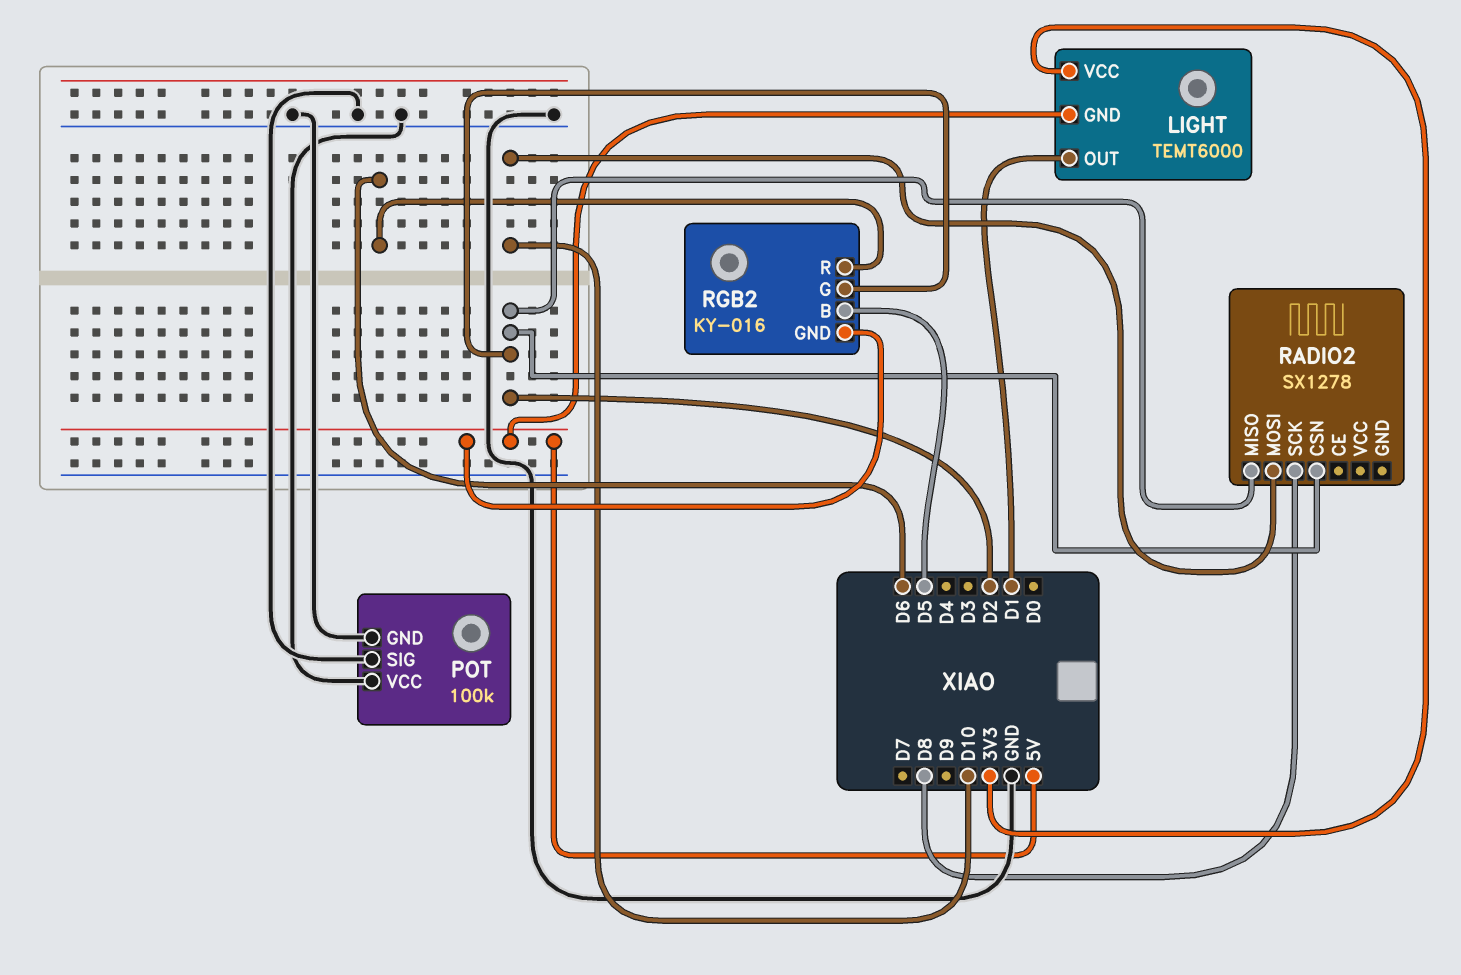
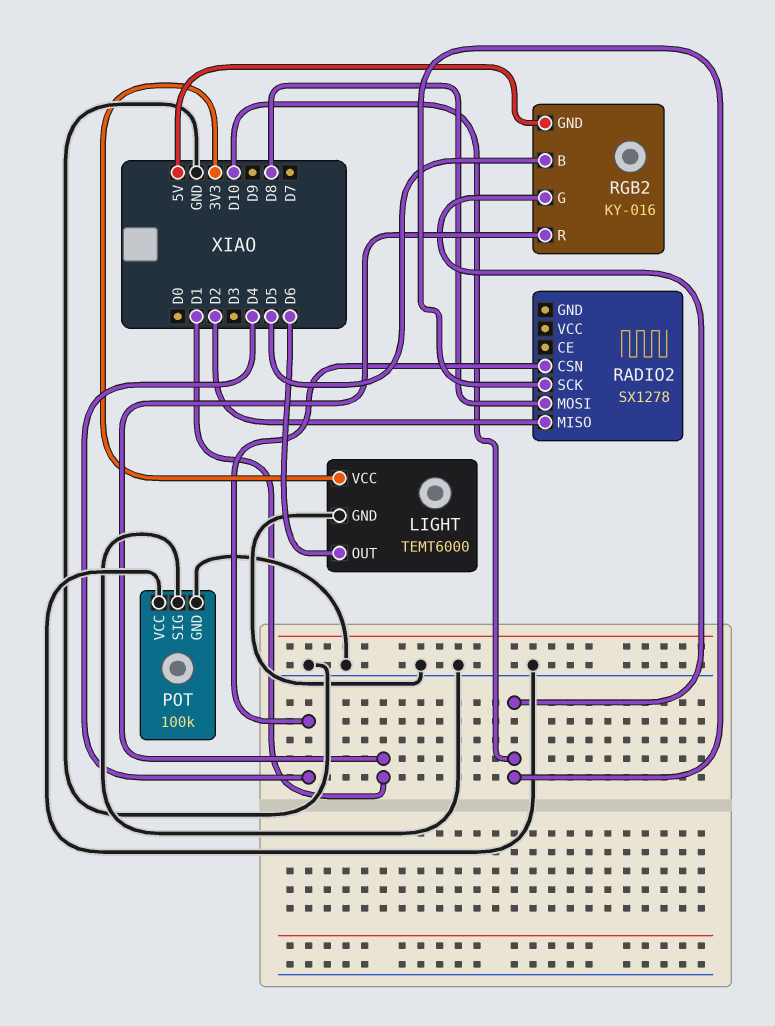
LIGHT pin GND: 5V -> GND
LIGHT pin OUT: D1 -> D6
RADIO2 pin CSN: D2 -> D4
RADIO2 pin MOSI: D10 -> D8
RADIO2 pin SCK: D8 -> D10
RGB2 pin G: D2 -> D10
RGB2 pin R: D6 -> D1

